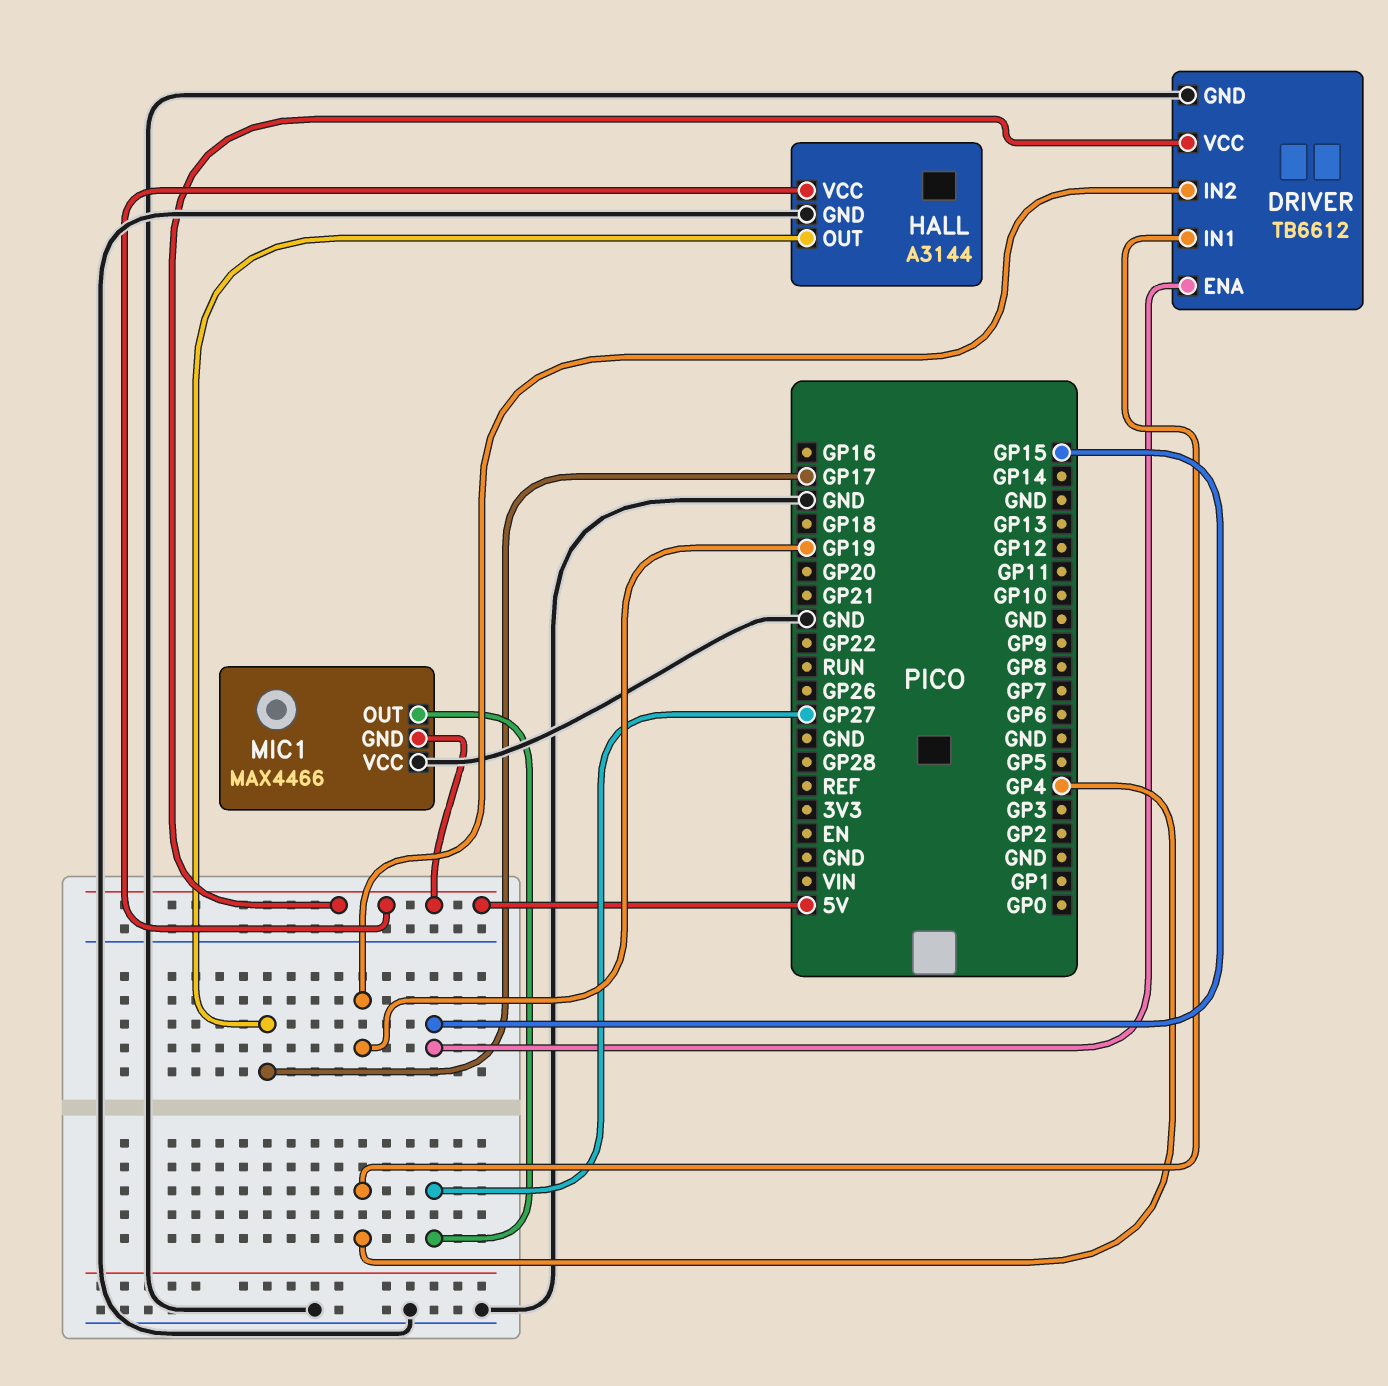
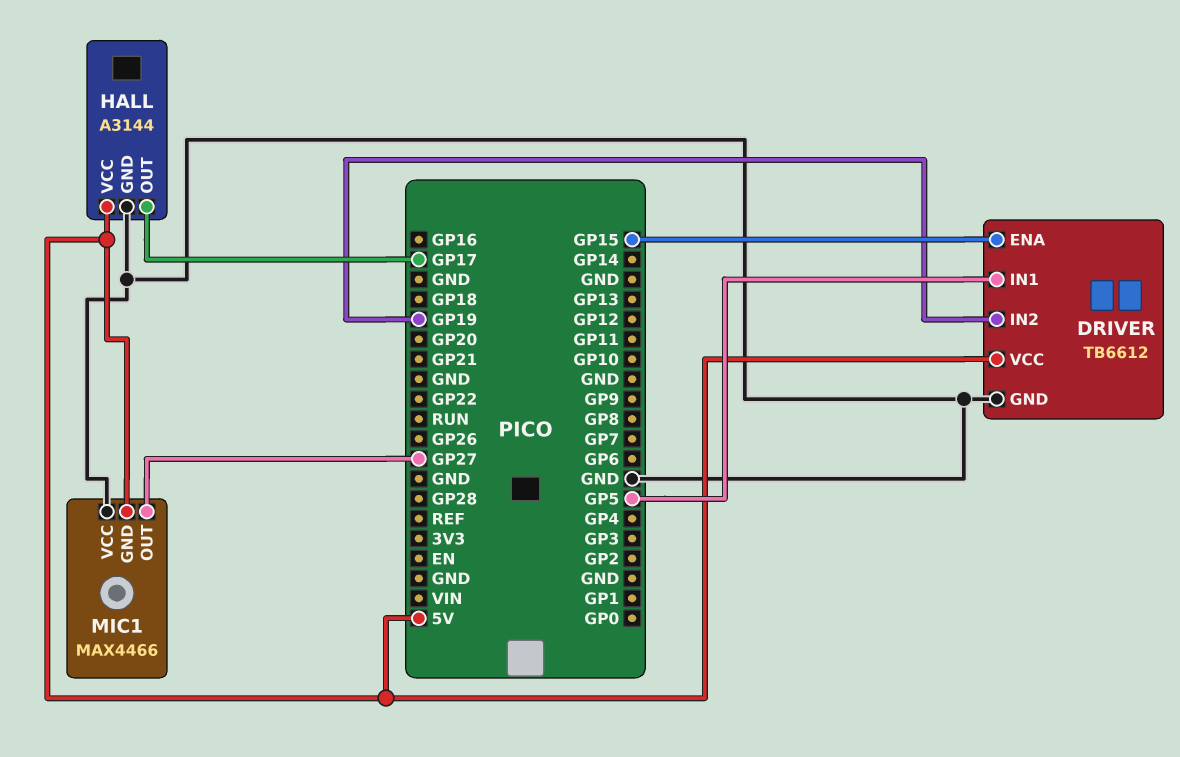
DRIVER pin IN1: GP4 -> GP5

